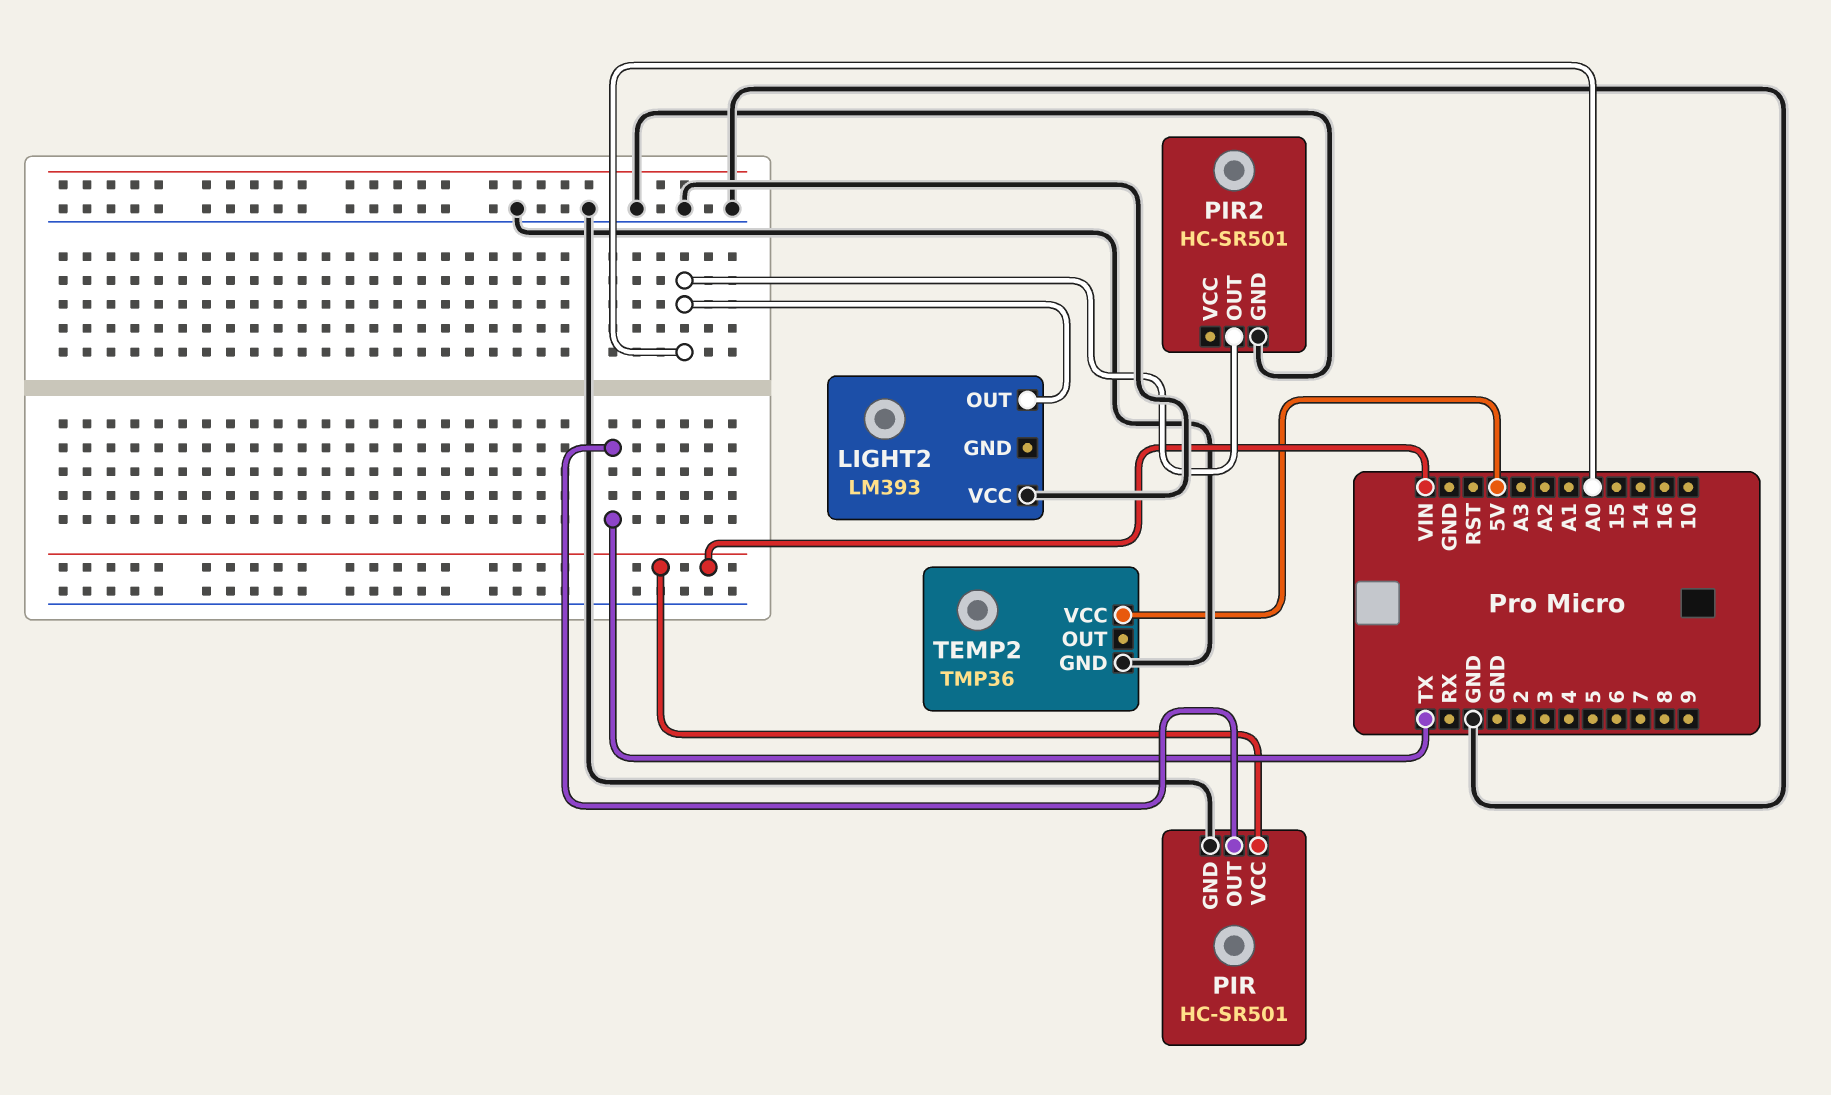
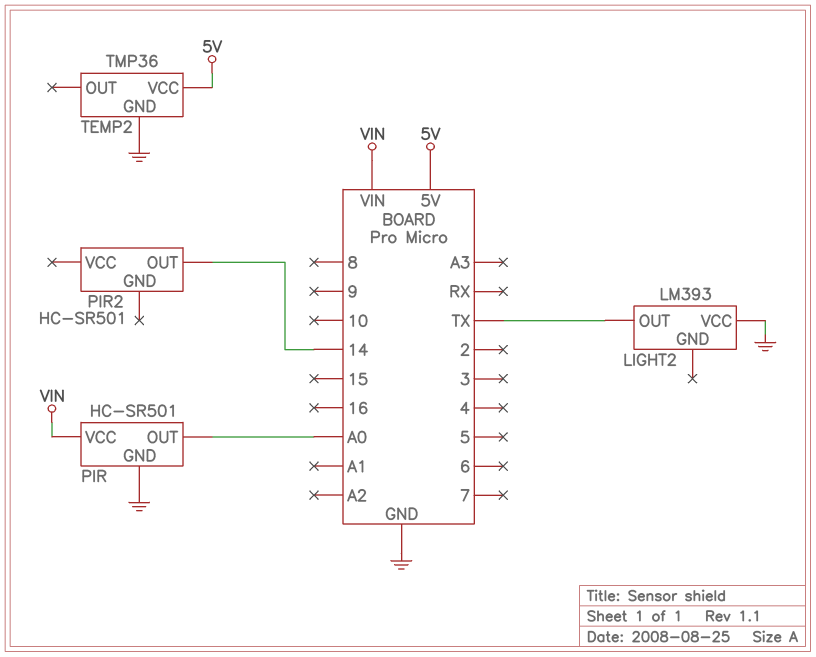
LIGHT2 pin OUT: A0 -> TX
PIR pin OUT: TX -> A0
PIR2 pin GND: GND -> none
PIR2 pin OUT: A0 -> 14

